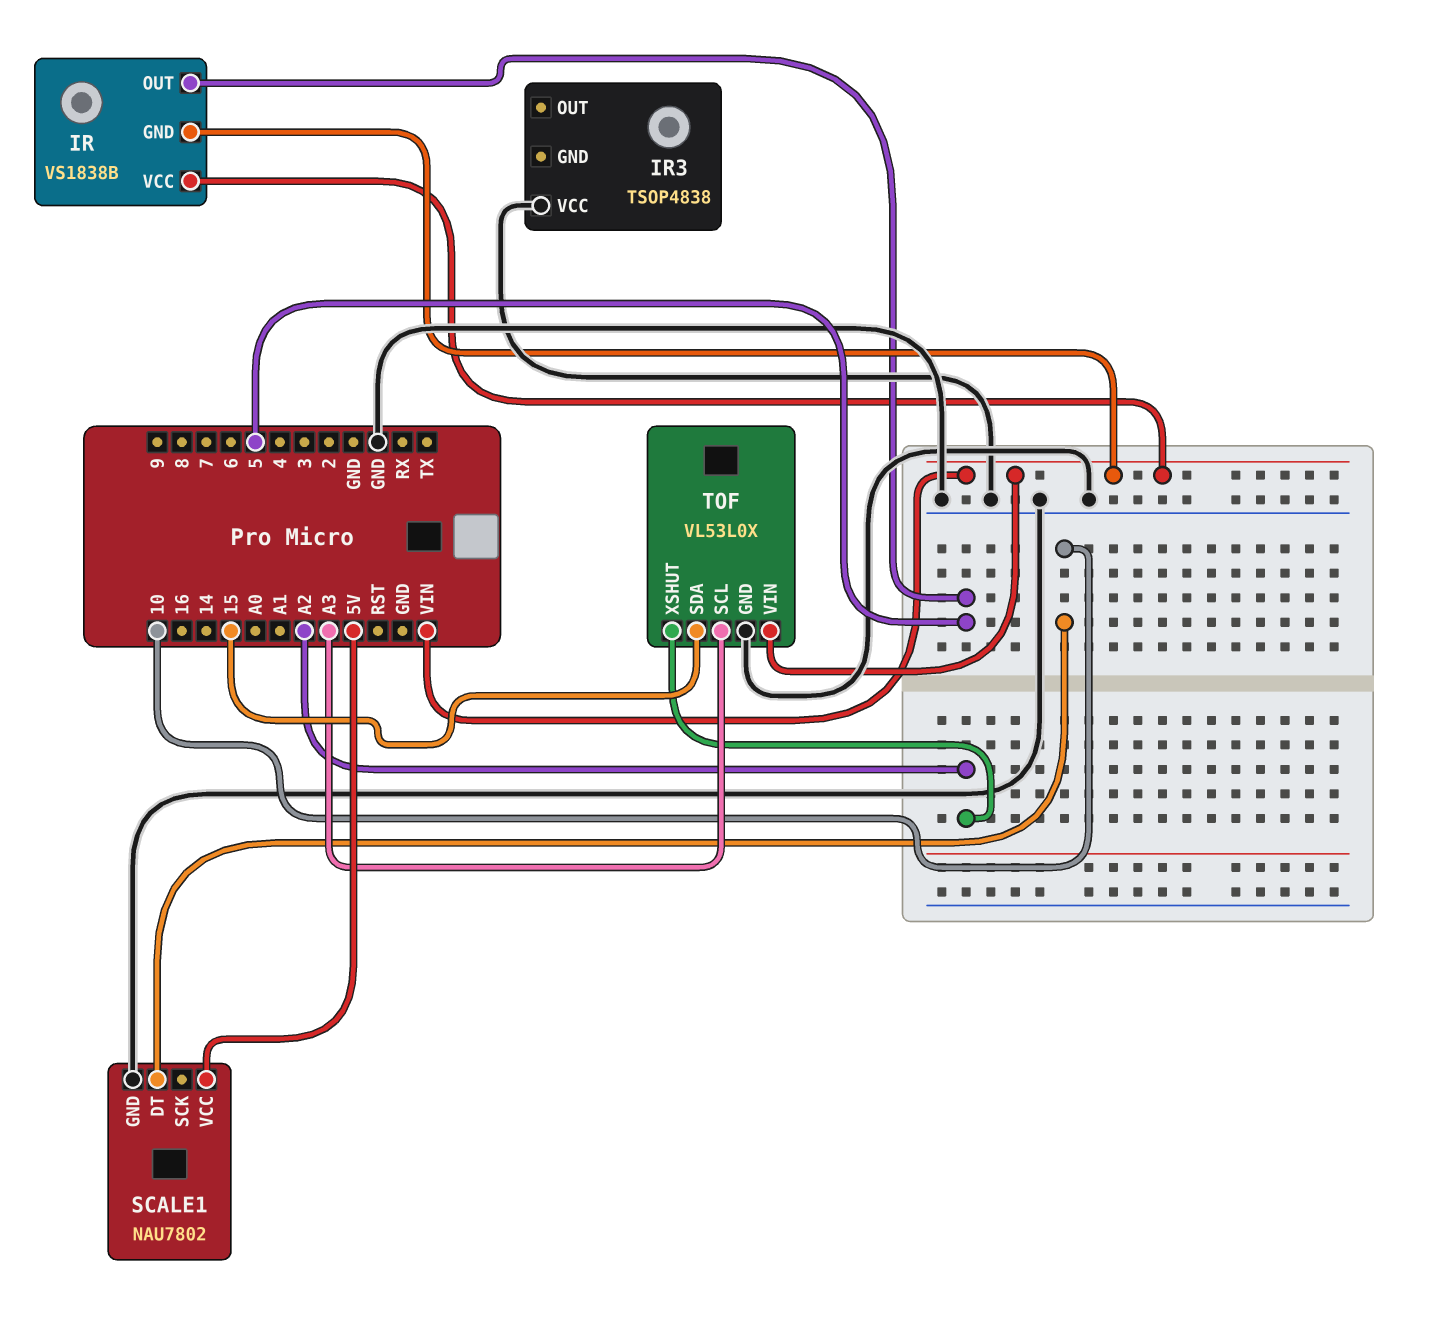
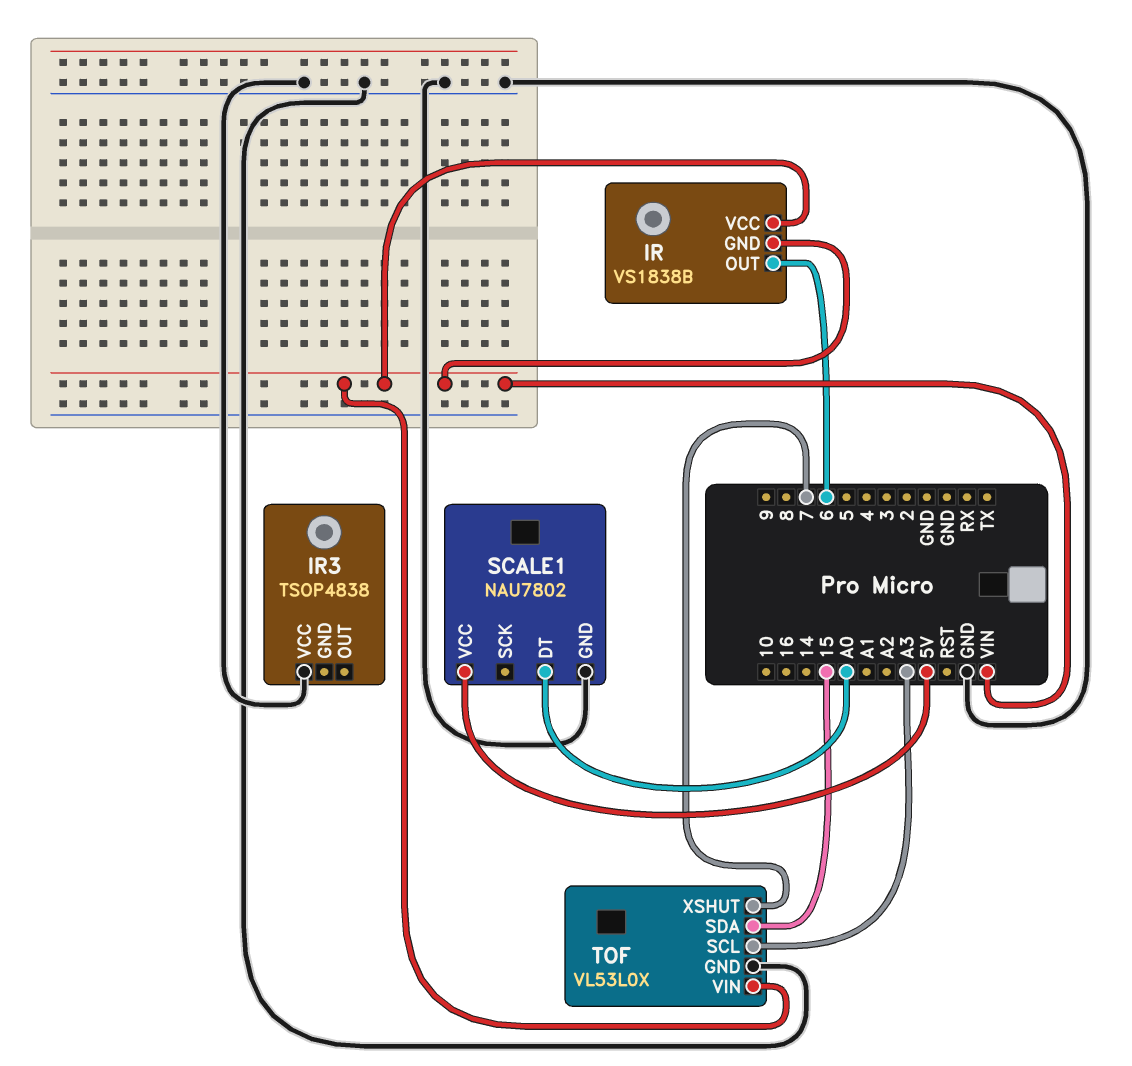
IR pin OUT: 5 -> 6
SCALE1 pin DT: 10 -> A0
TOF pin XSHUT: A2 -> 7

